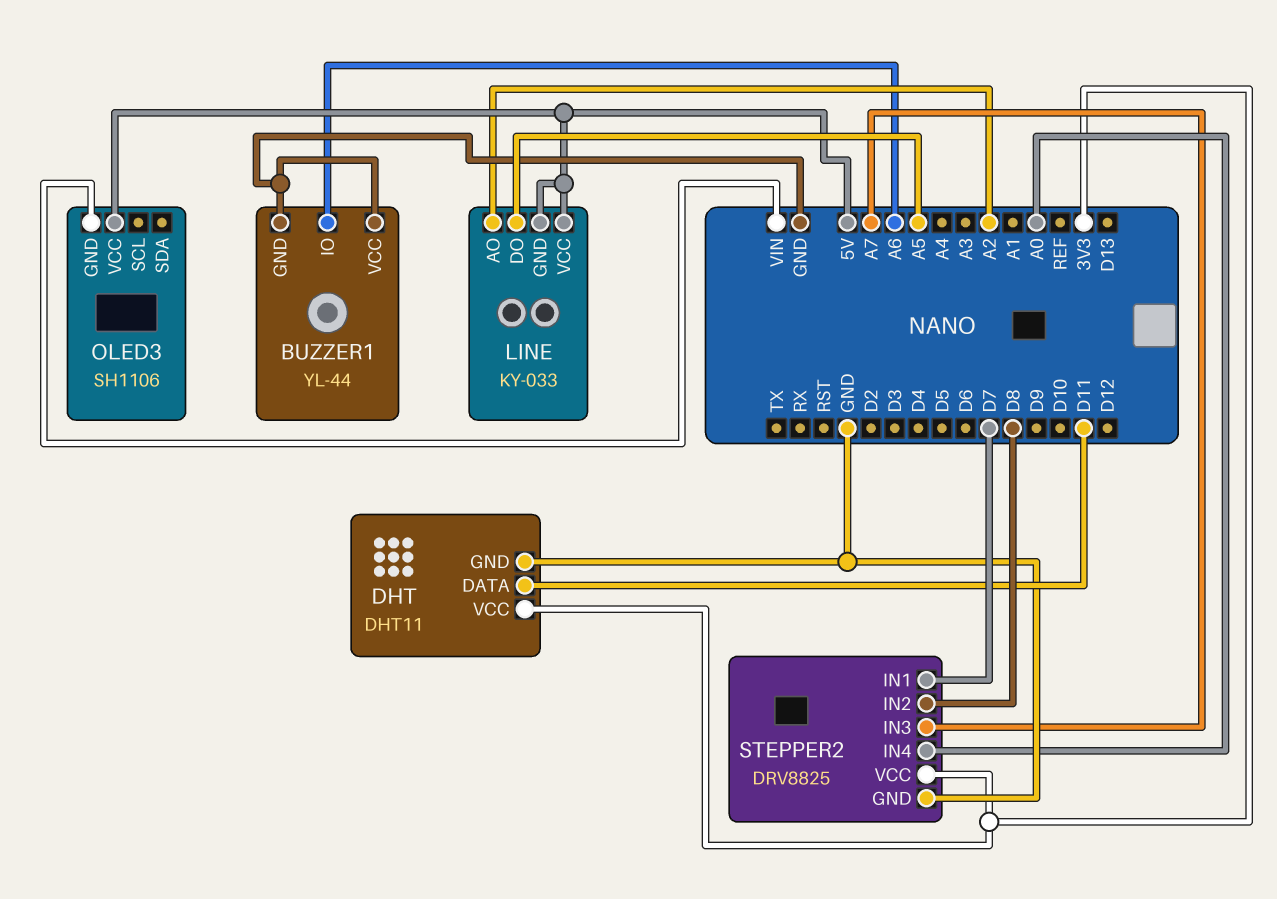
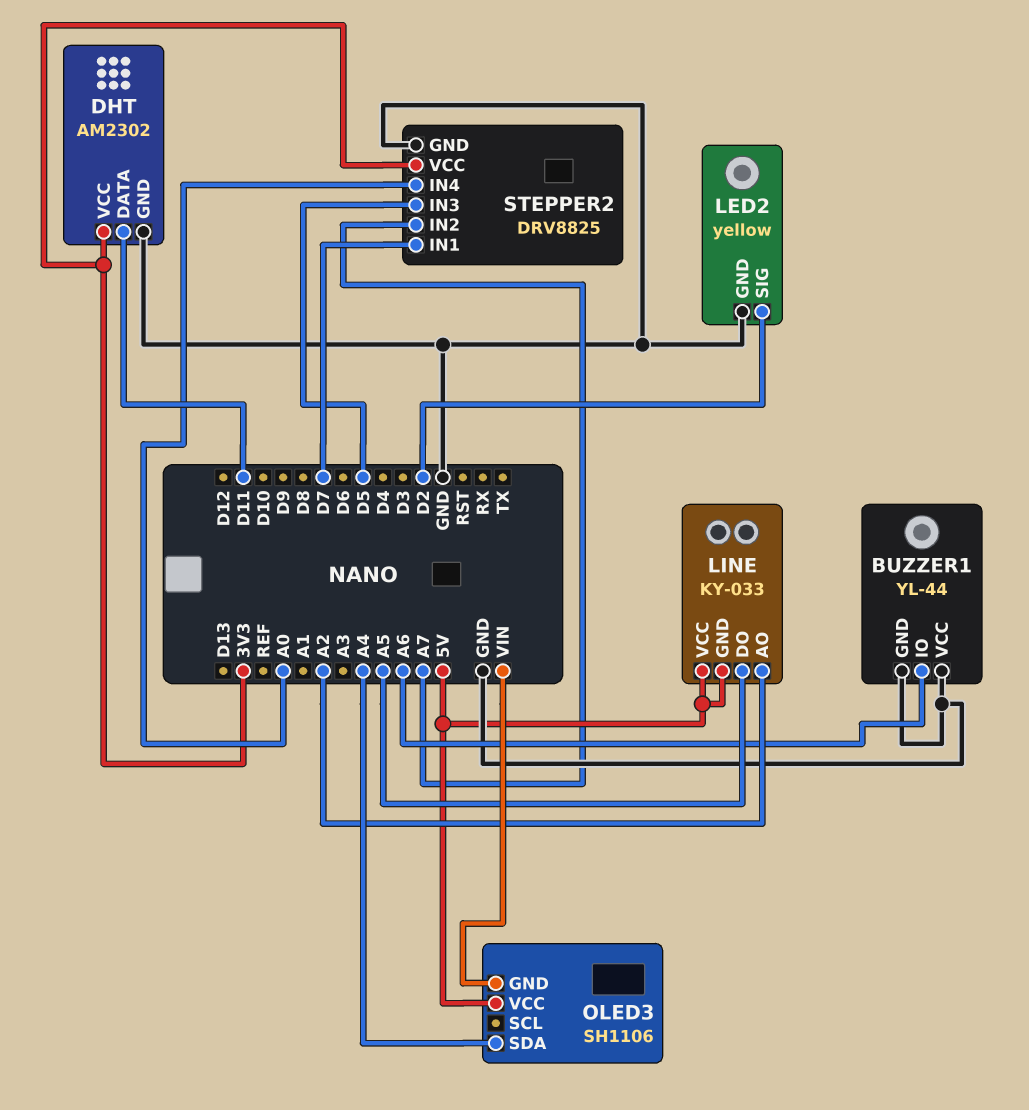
DHT: DHT11 -> AM2302
LED2: none -> yellow
LED2 pin GND: none -> GND
LED2 pin SIG: none -> D2
OLED3 pin SDA: none -> A4
STEPPER2 pin IN2: D8 -> A7
STEPPER2 pin IN3: A7 -> D5

